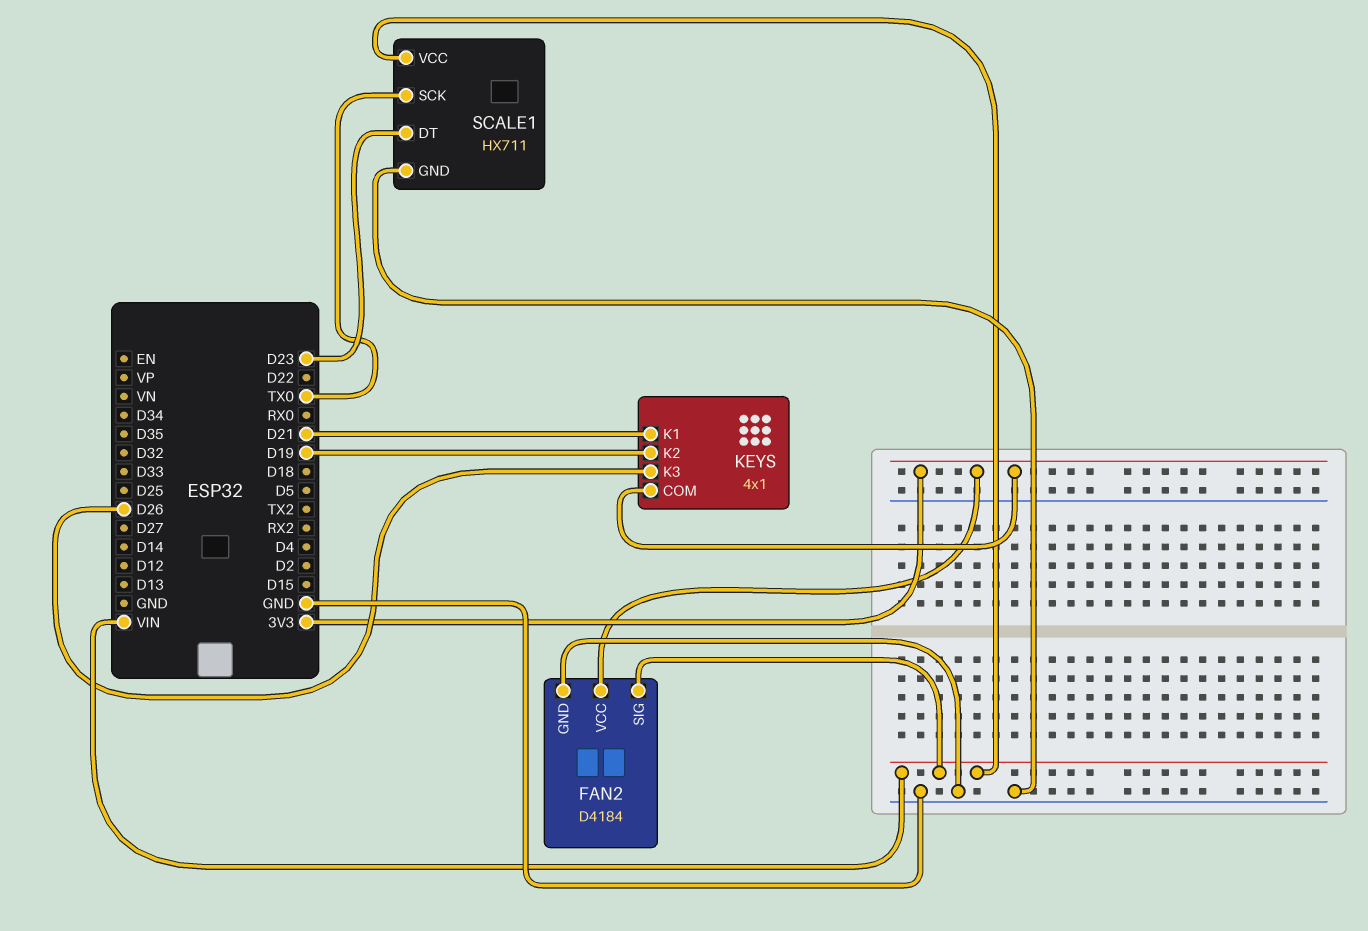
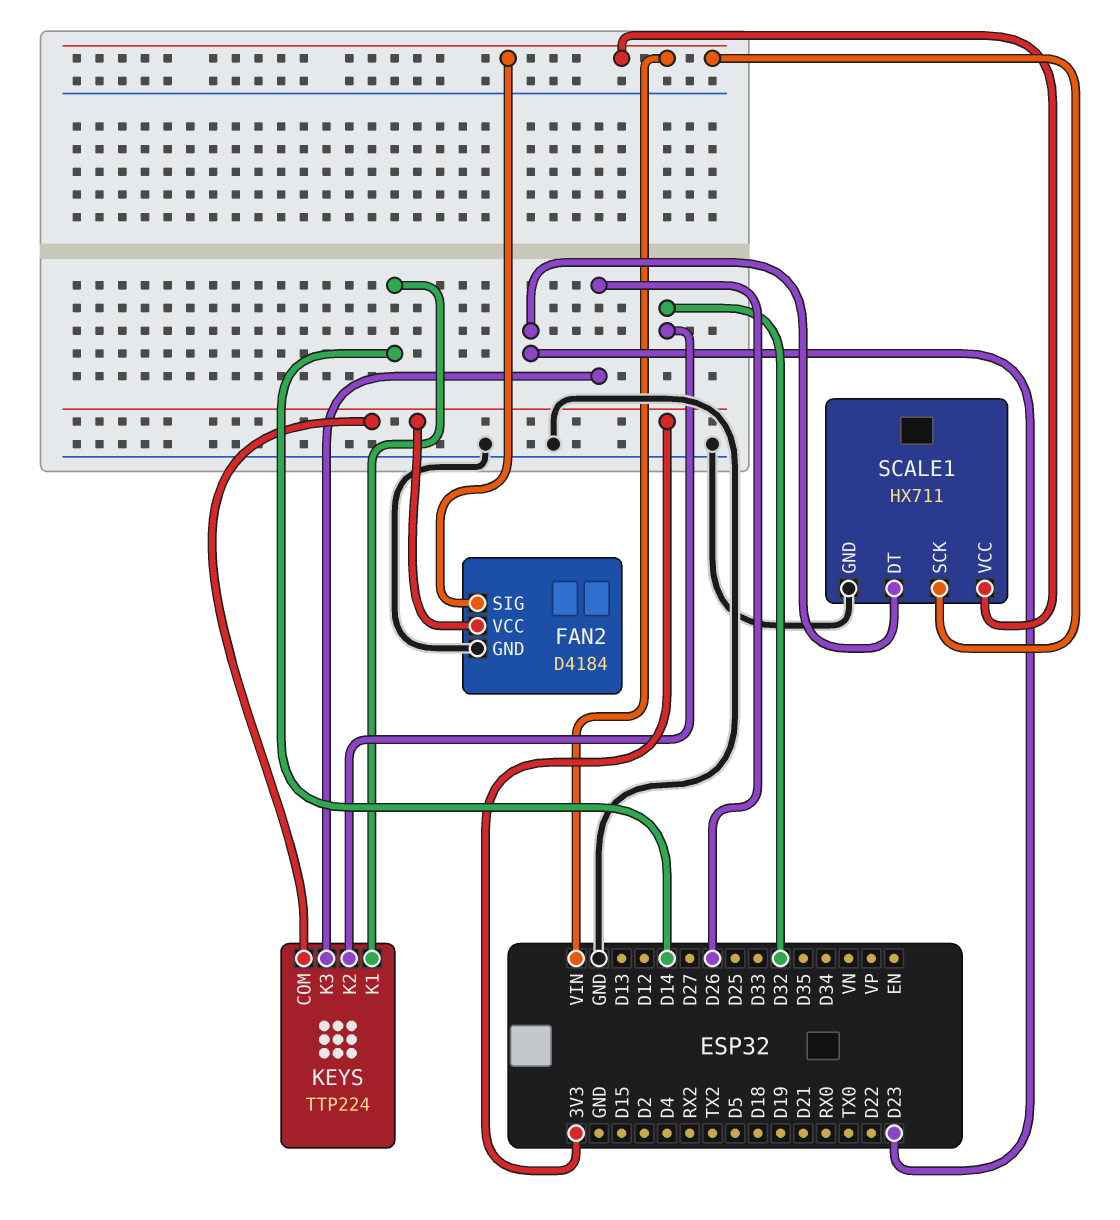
KEYS: 4x1 -> TTP224
KEYS pin K1: D21 -> D14
KEYS pin K2: D19 -> D32
SCALE1 pin SCK: TX0 -> VIN

